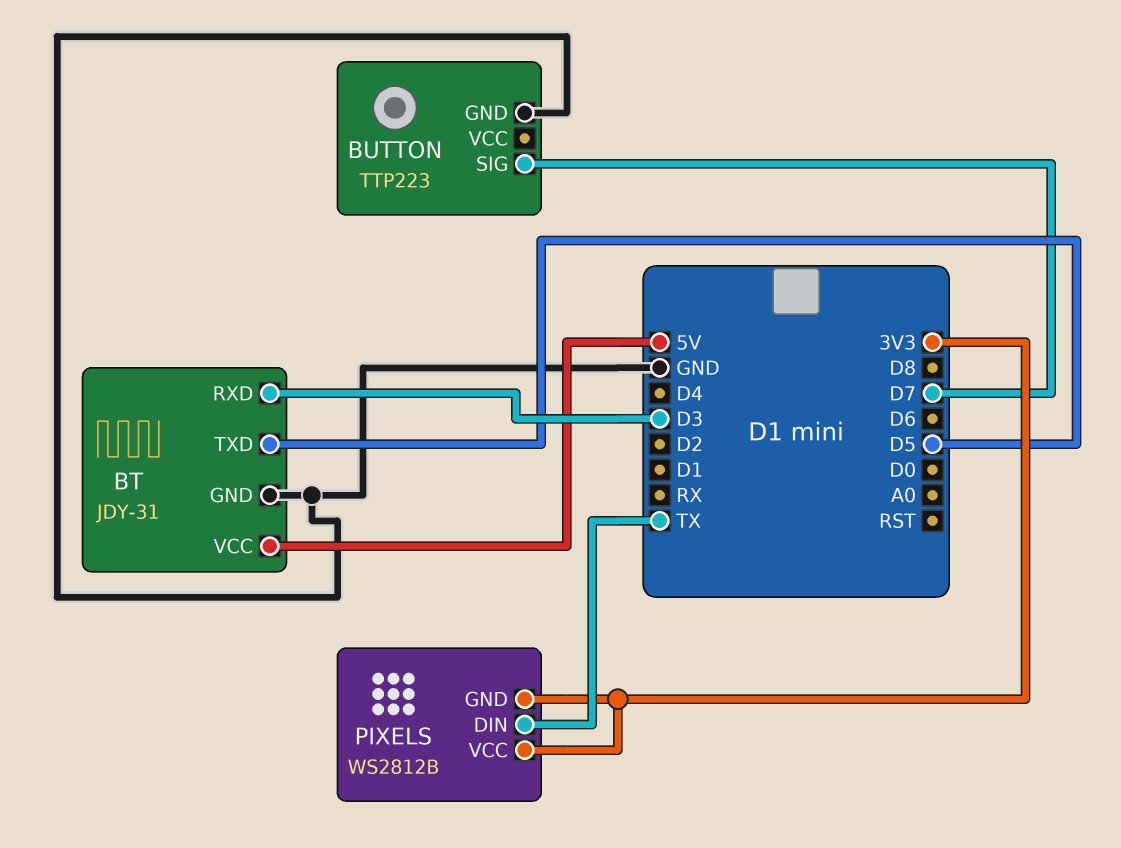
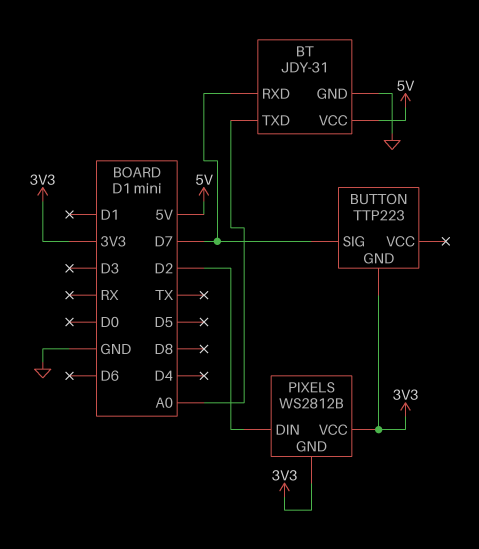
BT pin RXD: D3 -> D7
BT pin TXD: D5 -> A0
BUTTON pin GND: GND -> 3V3
PIXELS pin DIN: TX -> D2

